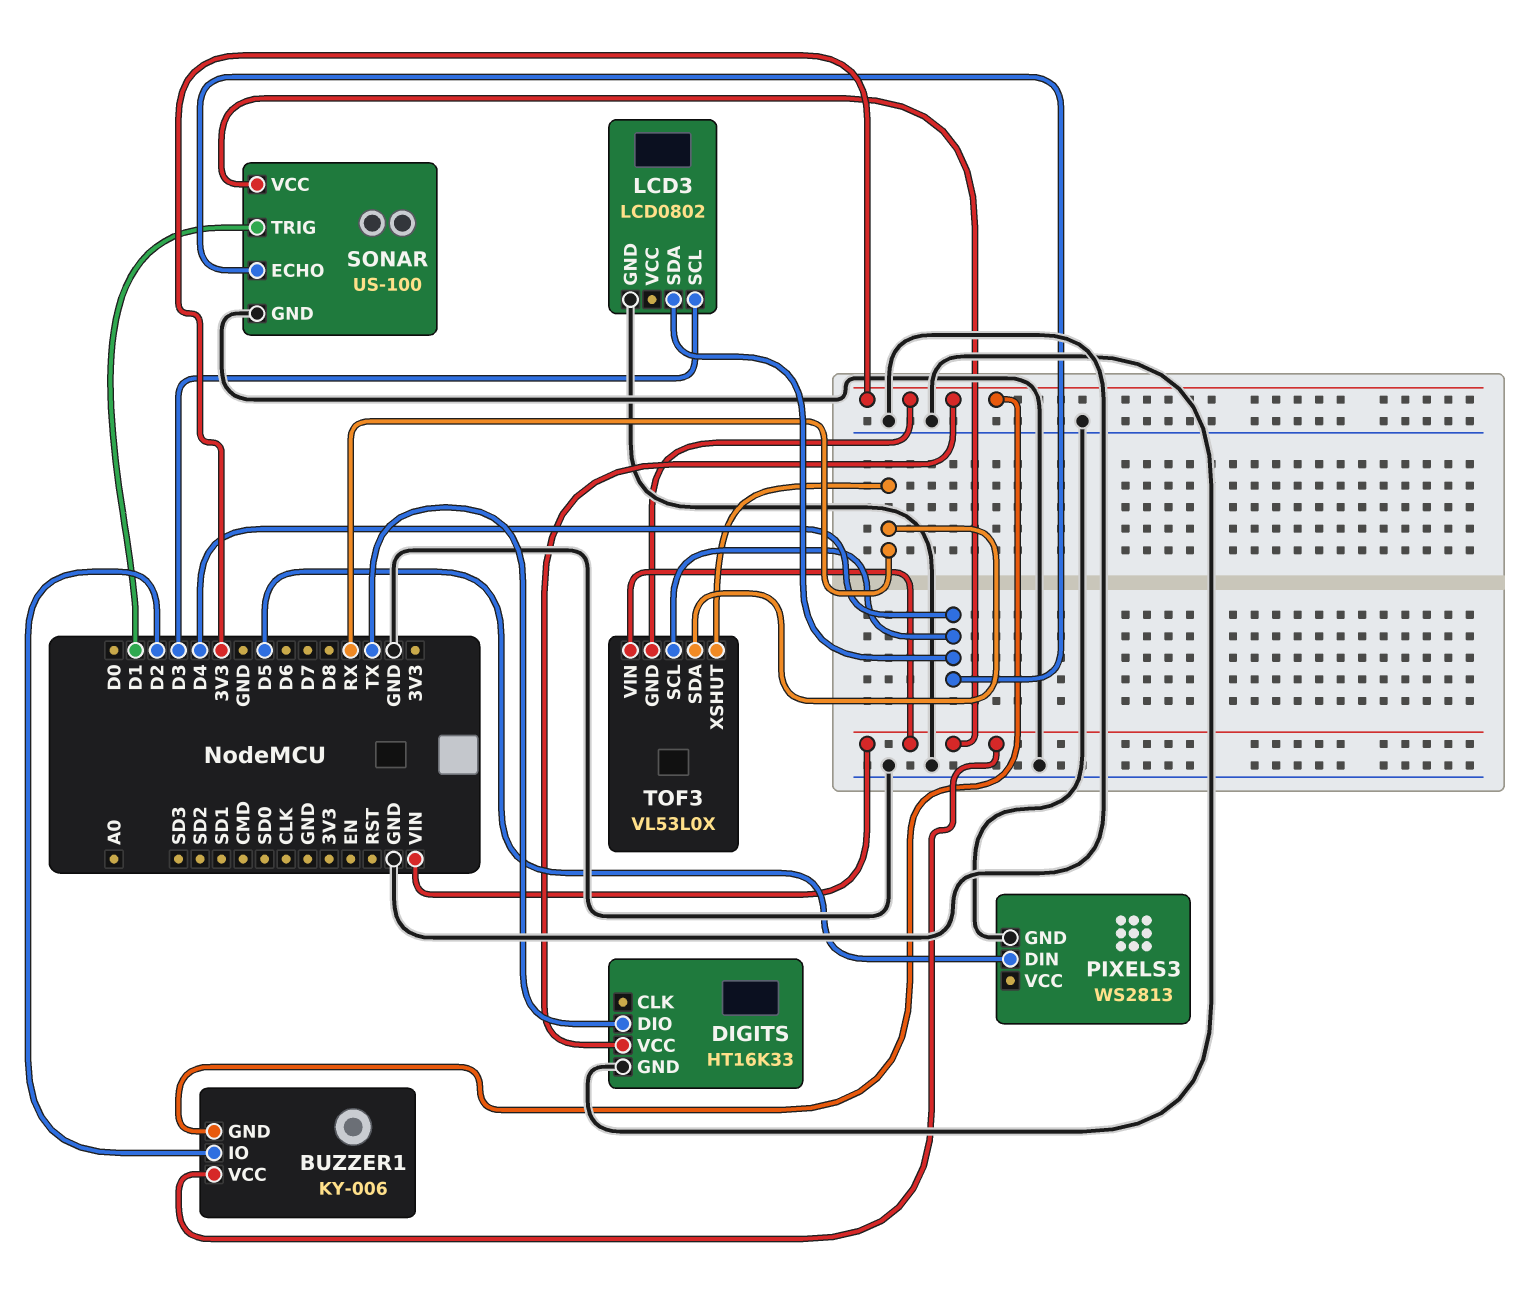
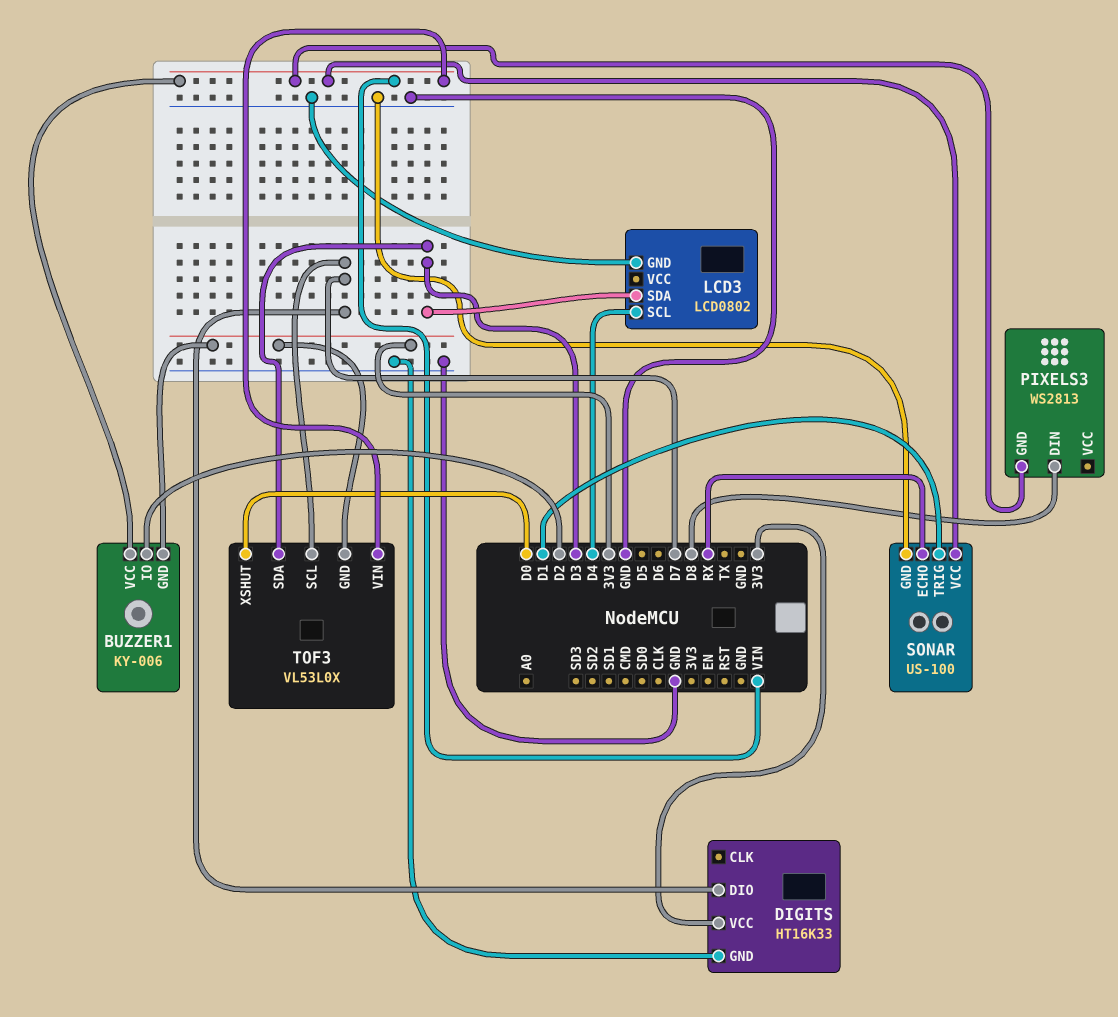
DIGITS pin DIO: TX -> D7
LCD3 pin SCL: D3 -> D4
LCD3 pin SDA: D4 -> D3
PIXELS3 pin DIN: D5 -> D8
PIXELS3 pin GND: GND -> VIN
SONAR pin ECHO: D4 -> RX
TOF3 pin SCL: D4 -> D7
TOF3 pin SDA: RX -> D3
TOF3 pin XSHUT: RX -> D0

